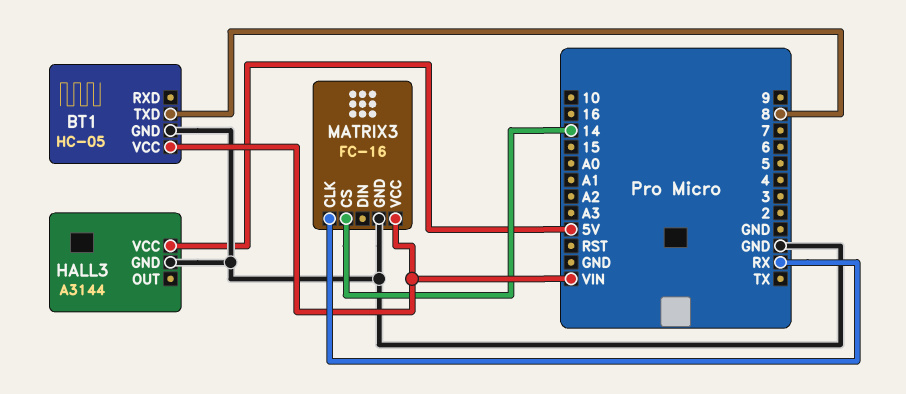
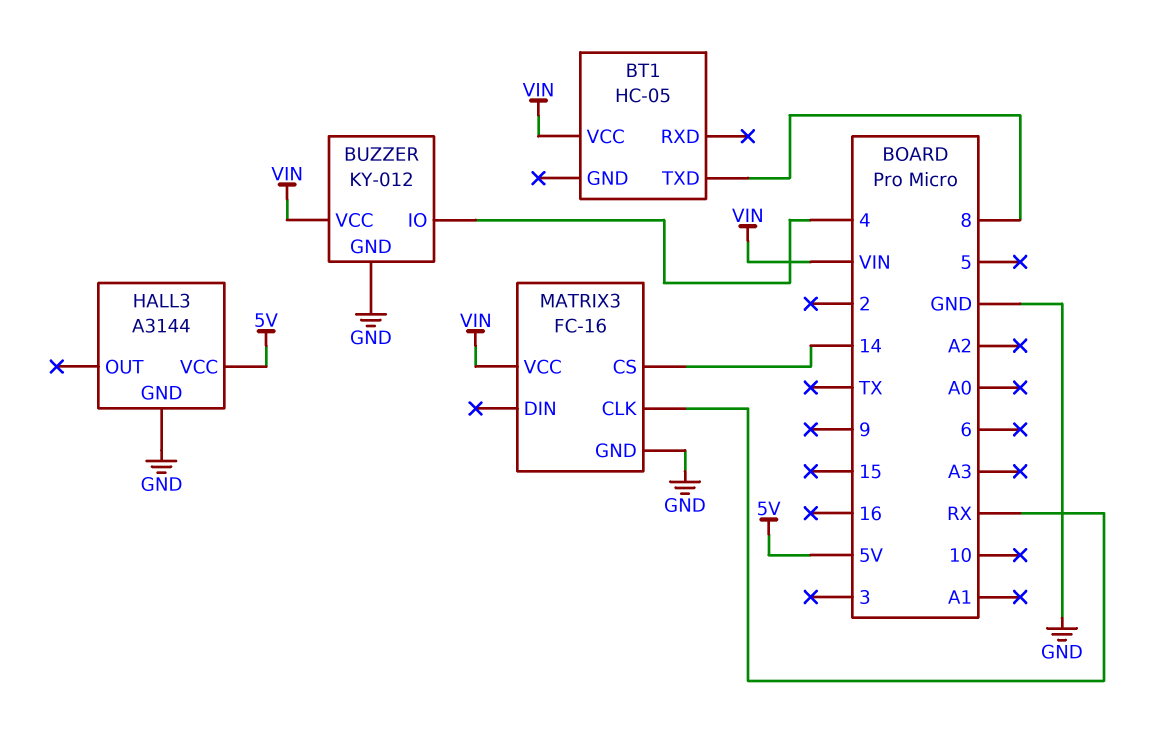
BT1 pin GND: GND -> none
BUZZER: none -> KY-012
BUZZER pin GND: none -> GND
BUZZER pin IO: none -> 4
BUZZER pin VCC: none -> VIN

